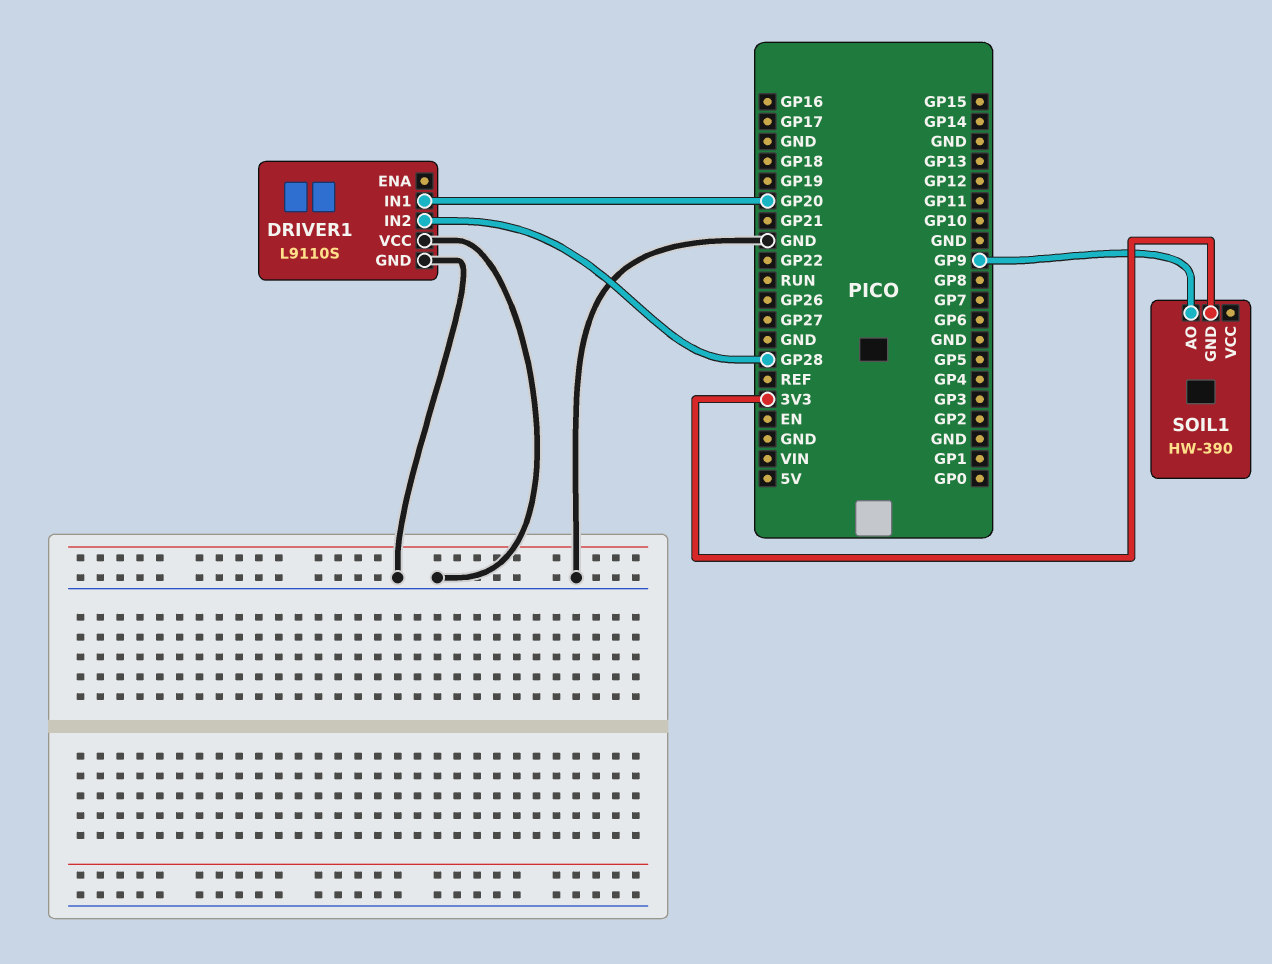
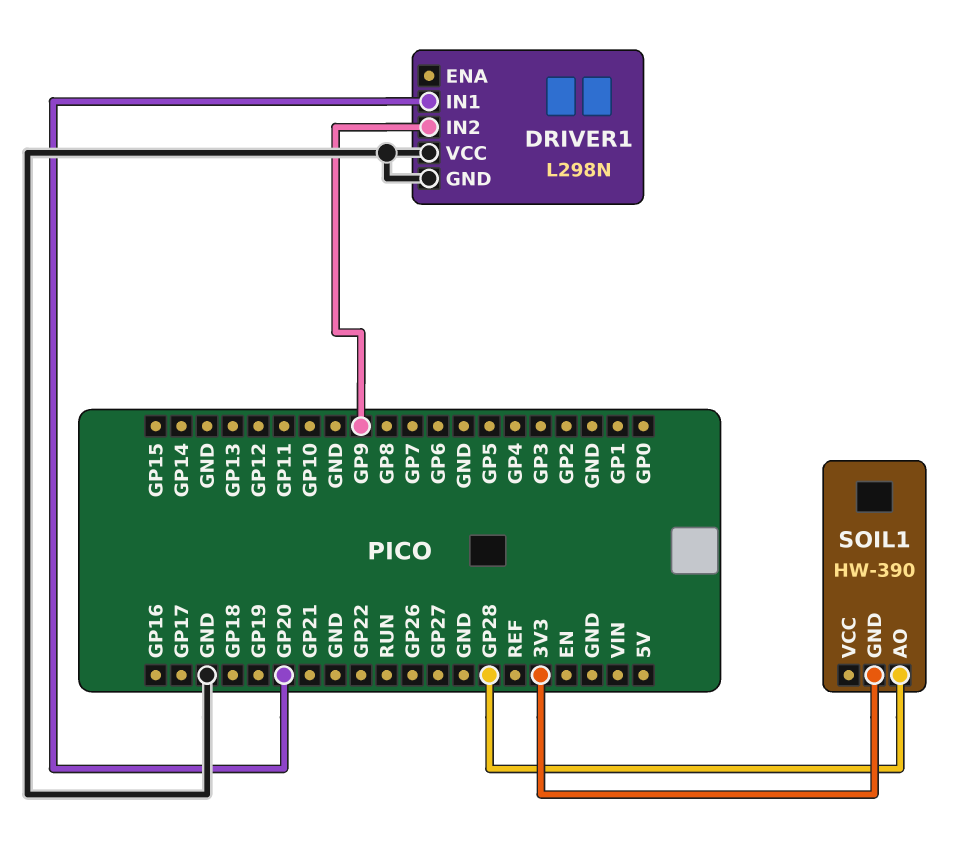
DRIVER1: L9110S -> L298N
DRIVER1 pin IN2: GP28 -> GP9
SOIL1 pin AO: GP9 -> GP28

